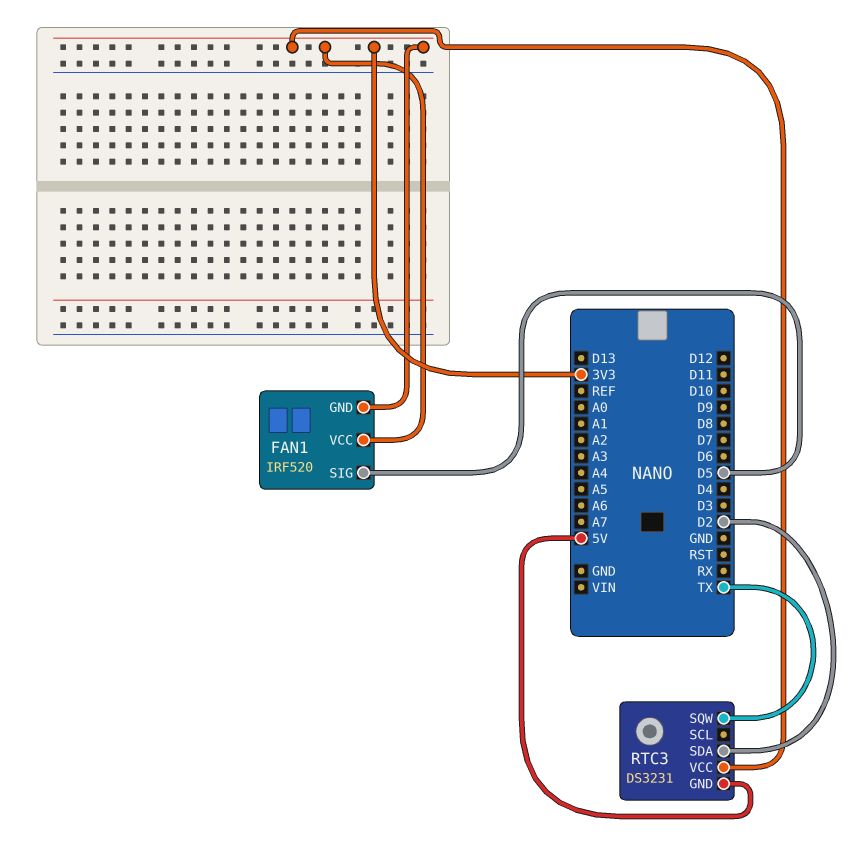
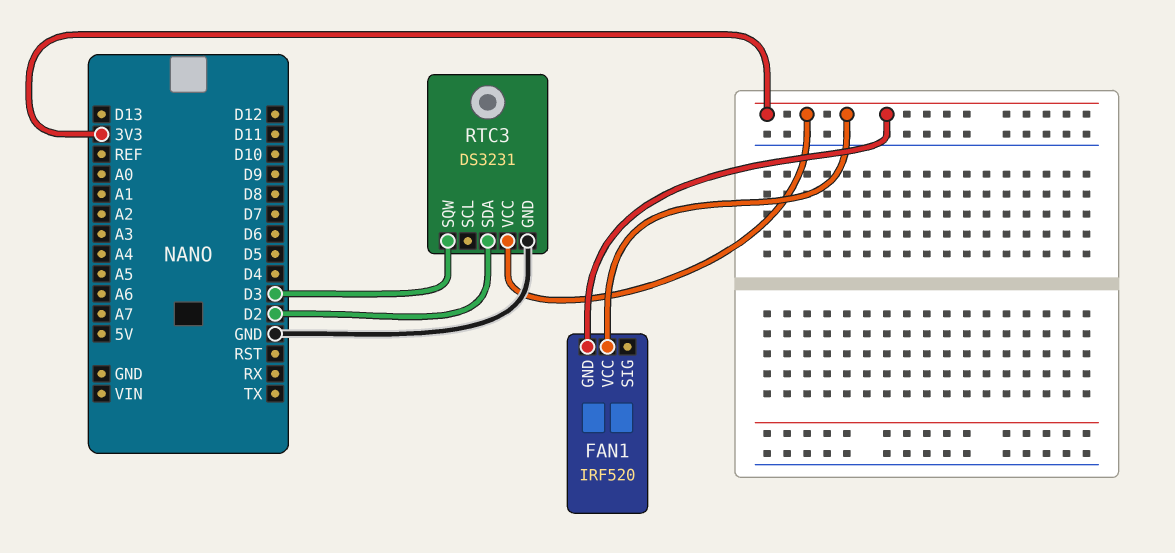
FAN1 pin SIG: D5 -> none
RTC3 pin GND: 5V -> GND
RTC3 pin SQW: TX -> D3

